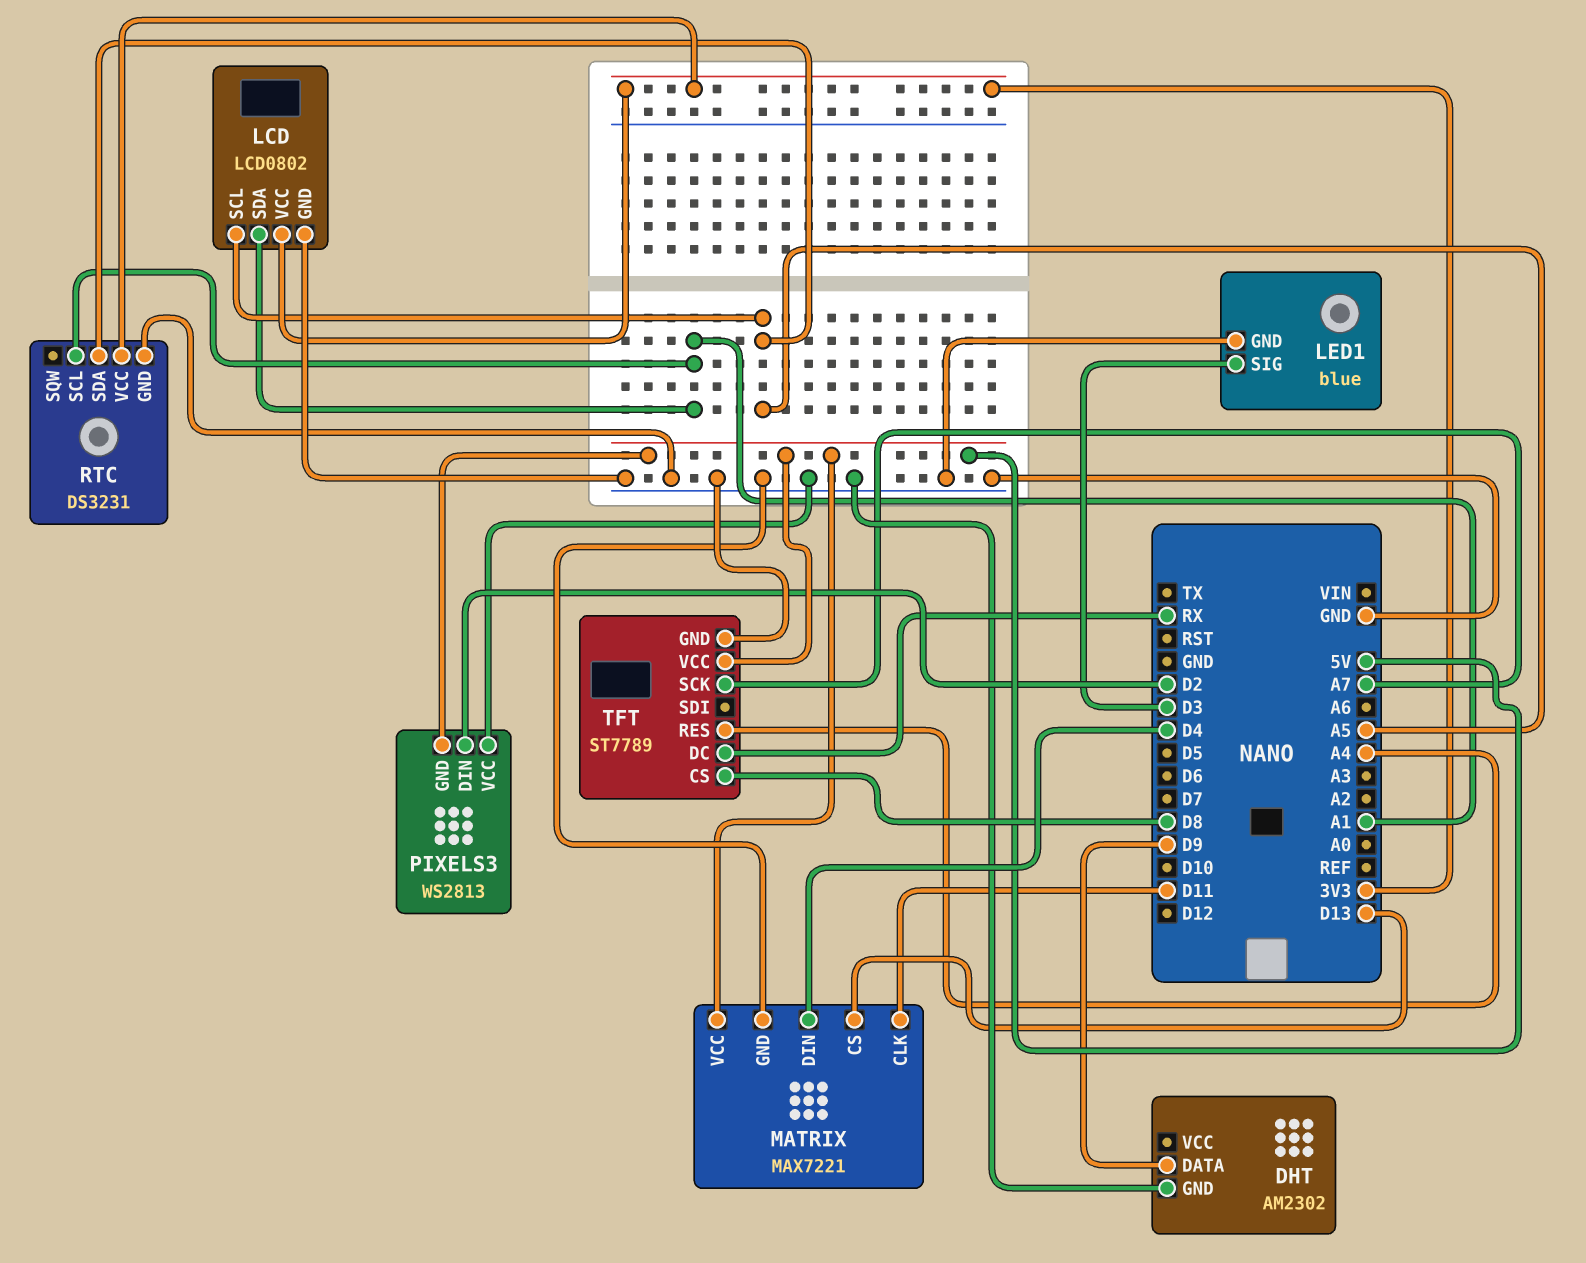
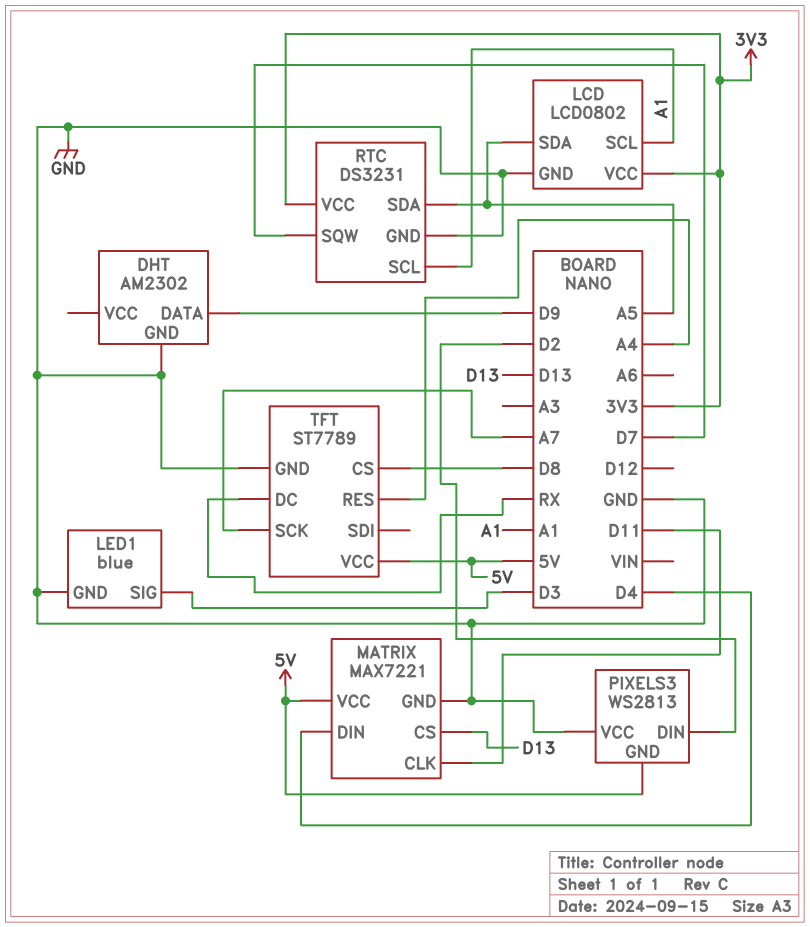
LCD pin SCL: A5 -> A1
LCD pin SDA: A1 -> A5
RTC pin SQW: none -> D7

